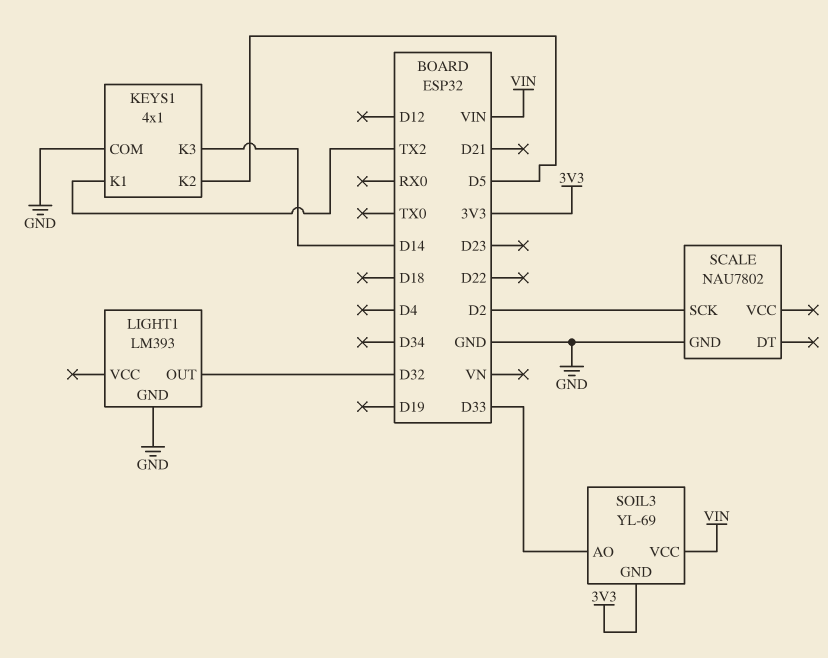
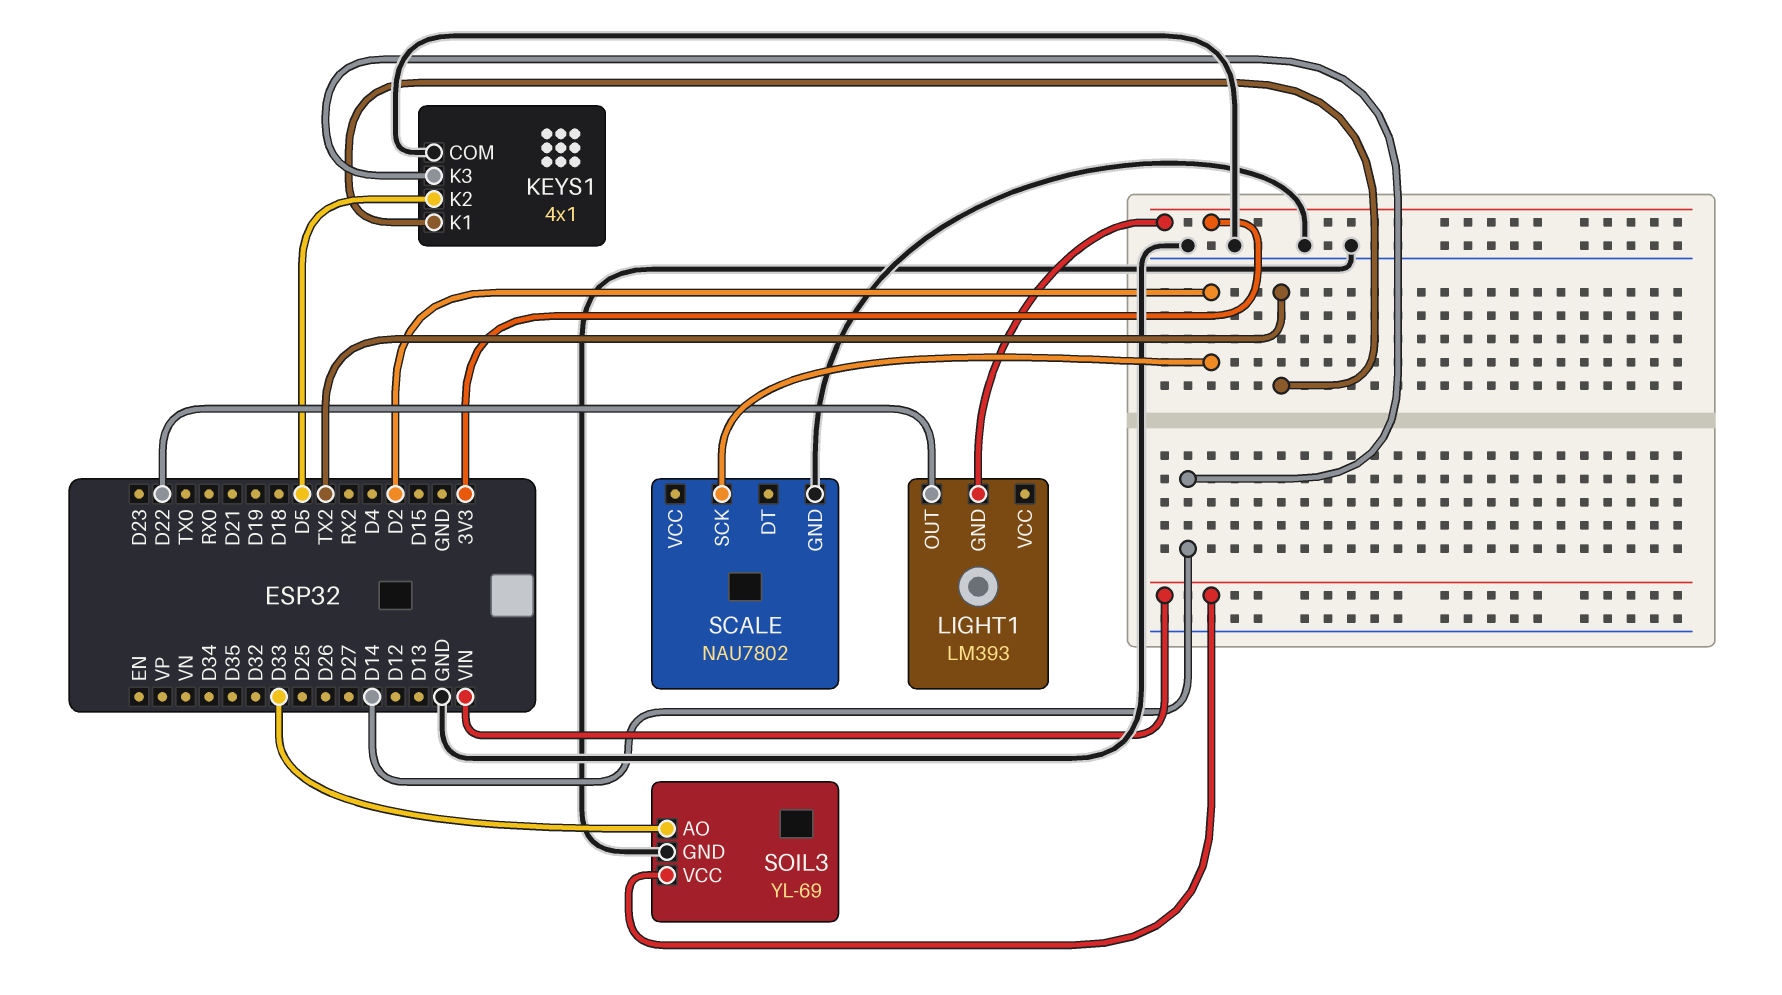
LIGHT1 pin GND: GND -> 3V3
LIGHT1 pin OUT: D32 -> D22
SOIL3 pin GND: 3V3 -> GND

